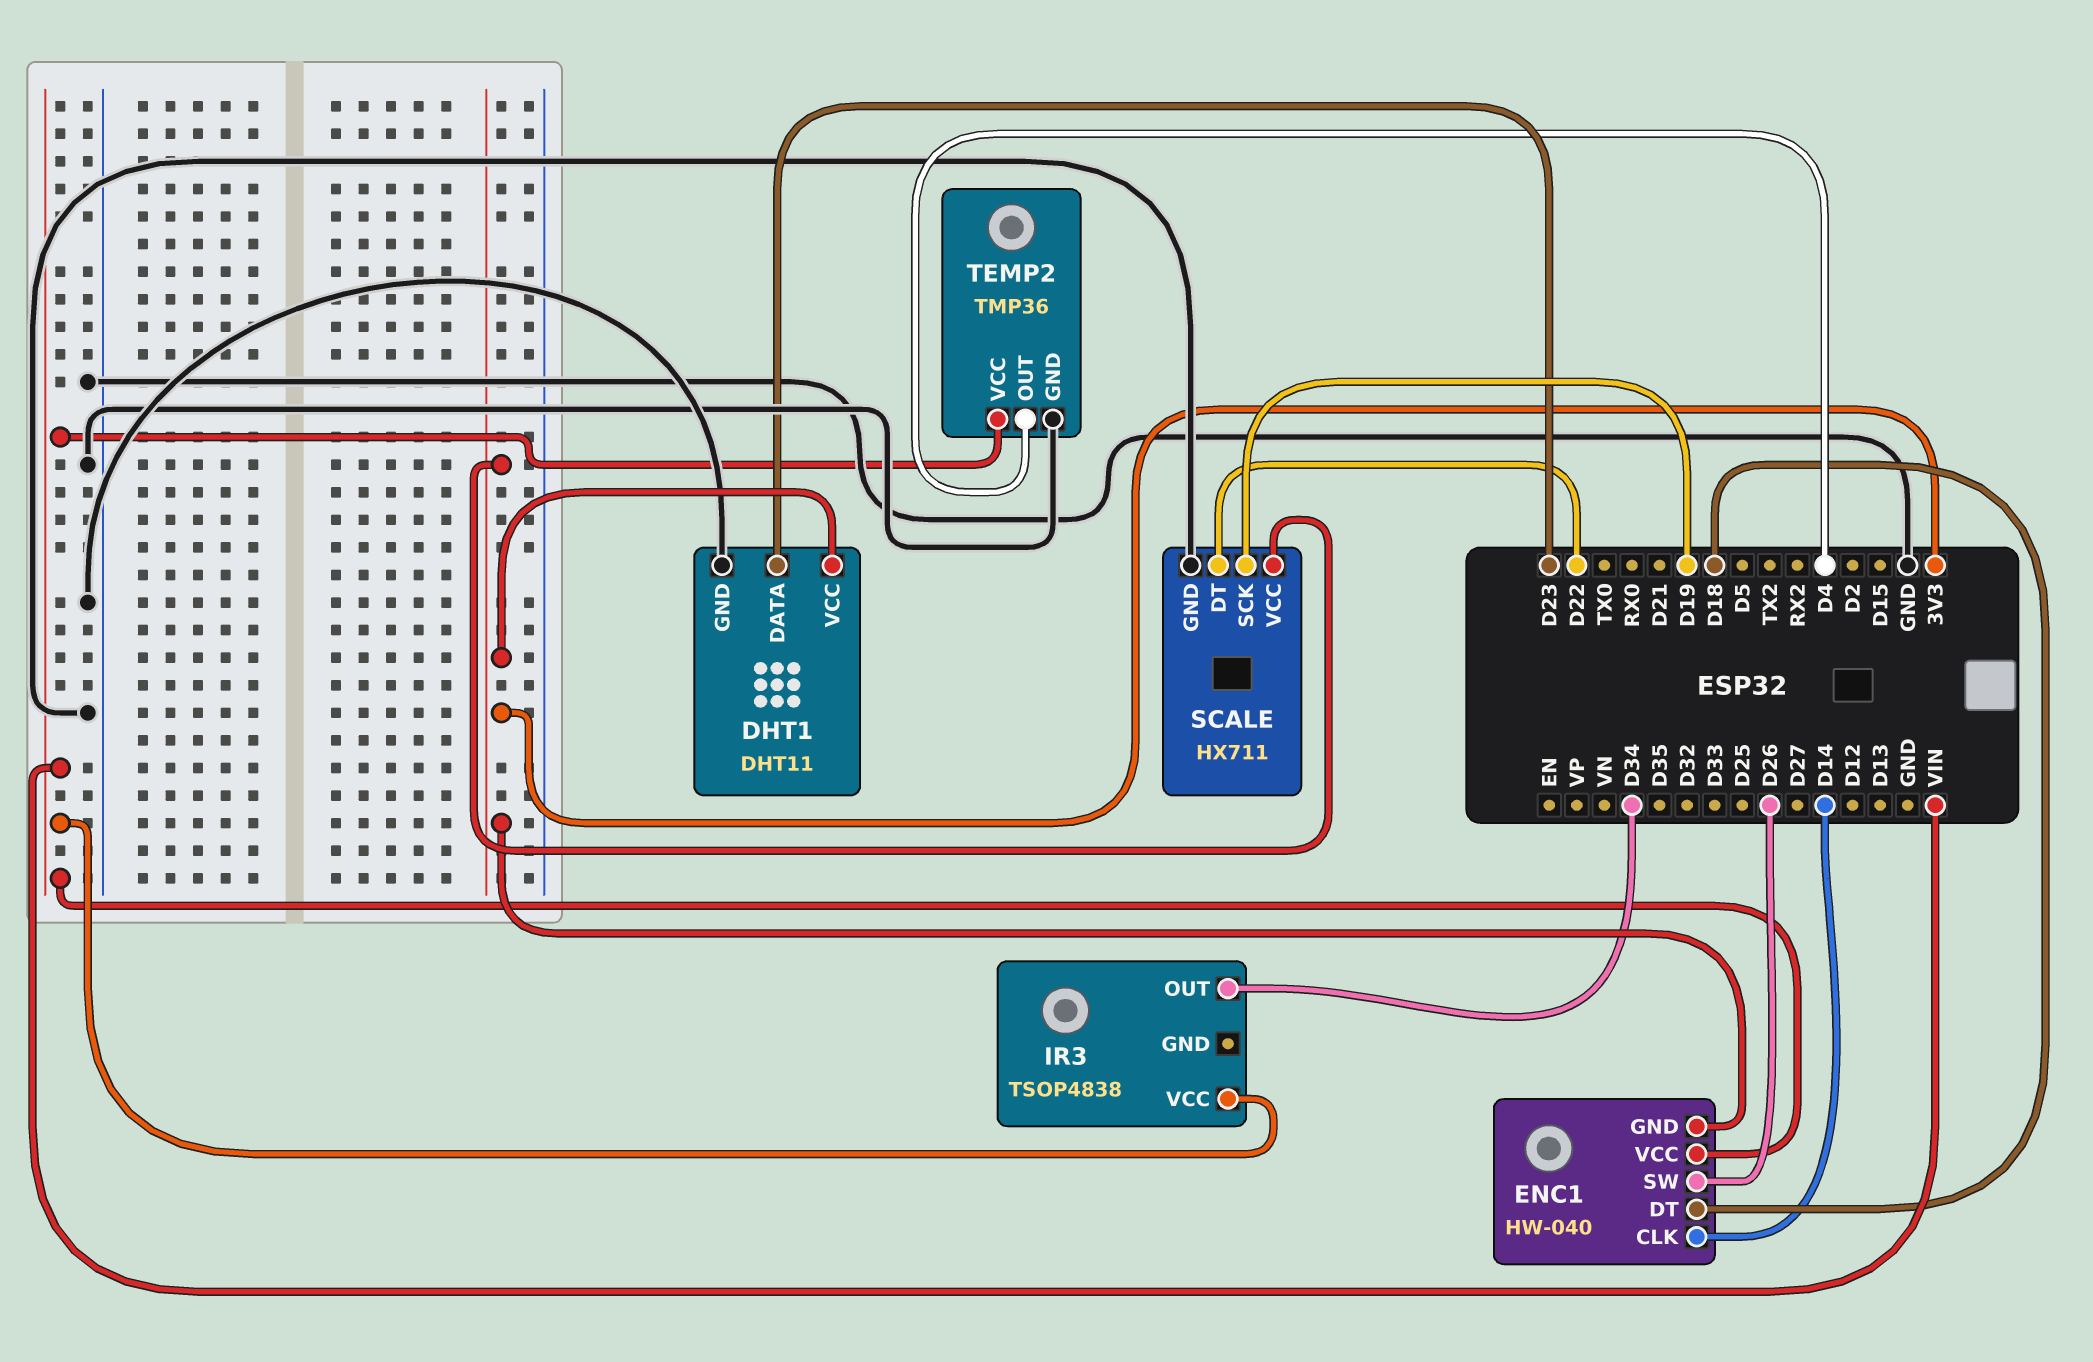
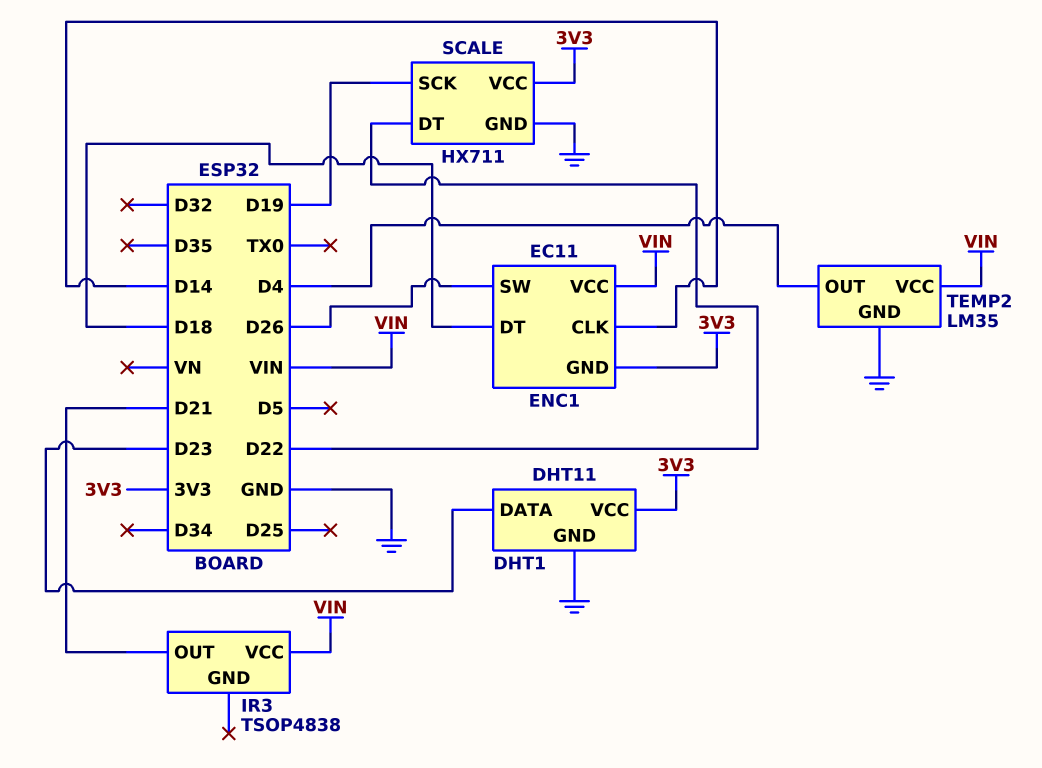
ENC1: HW-040 -> EC11
IR3 pin OUT: D34 -> D21
TEMP2: TMP36 -> LM35

